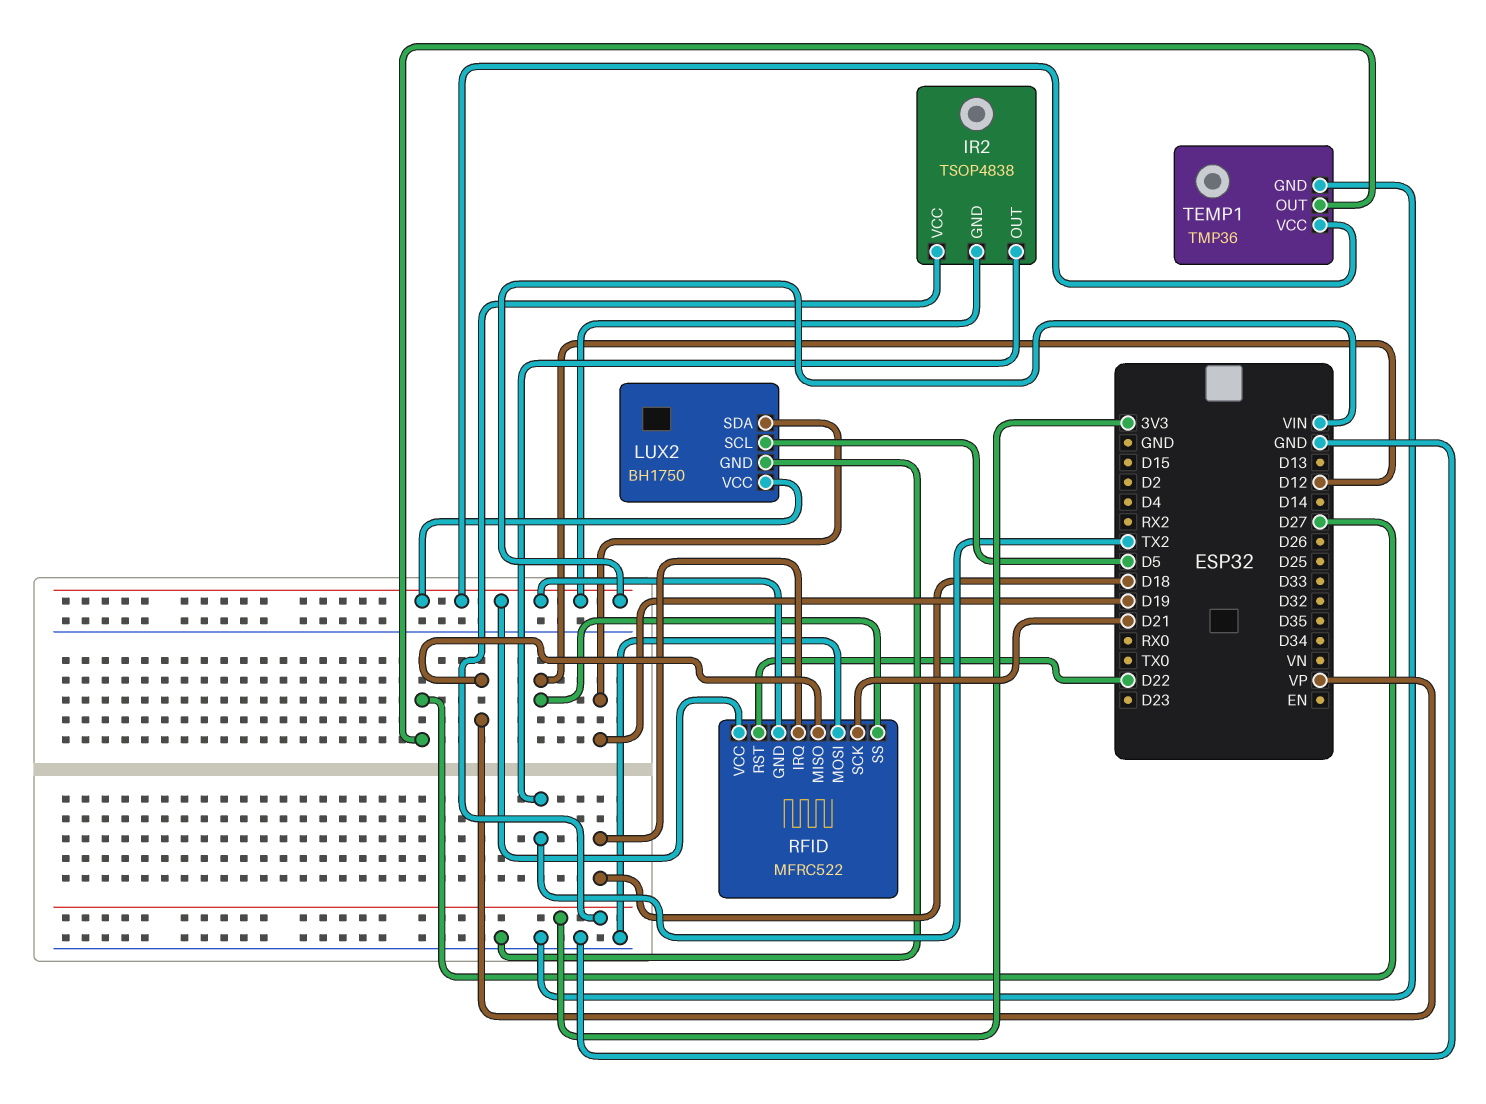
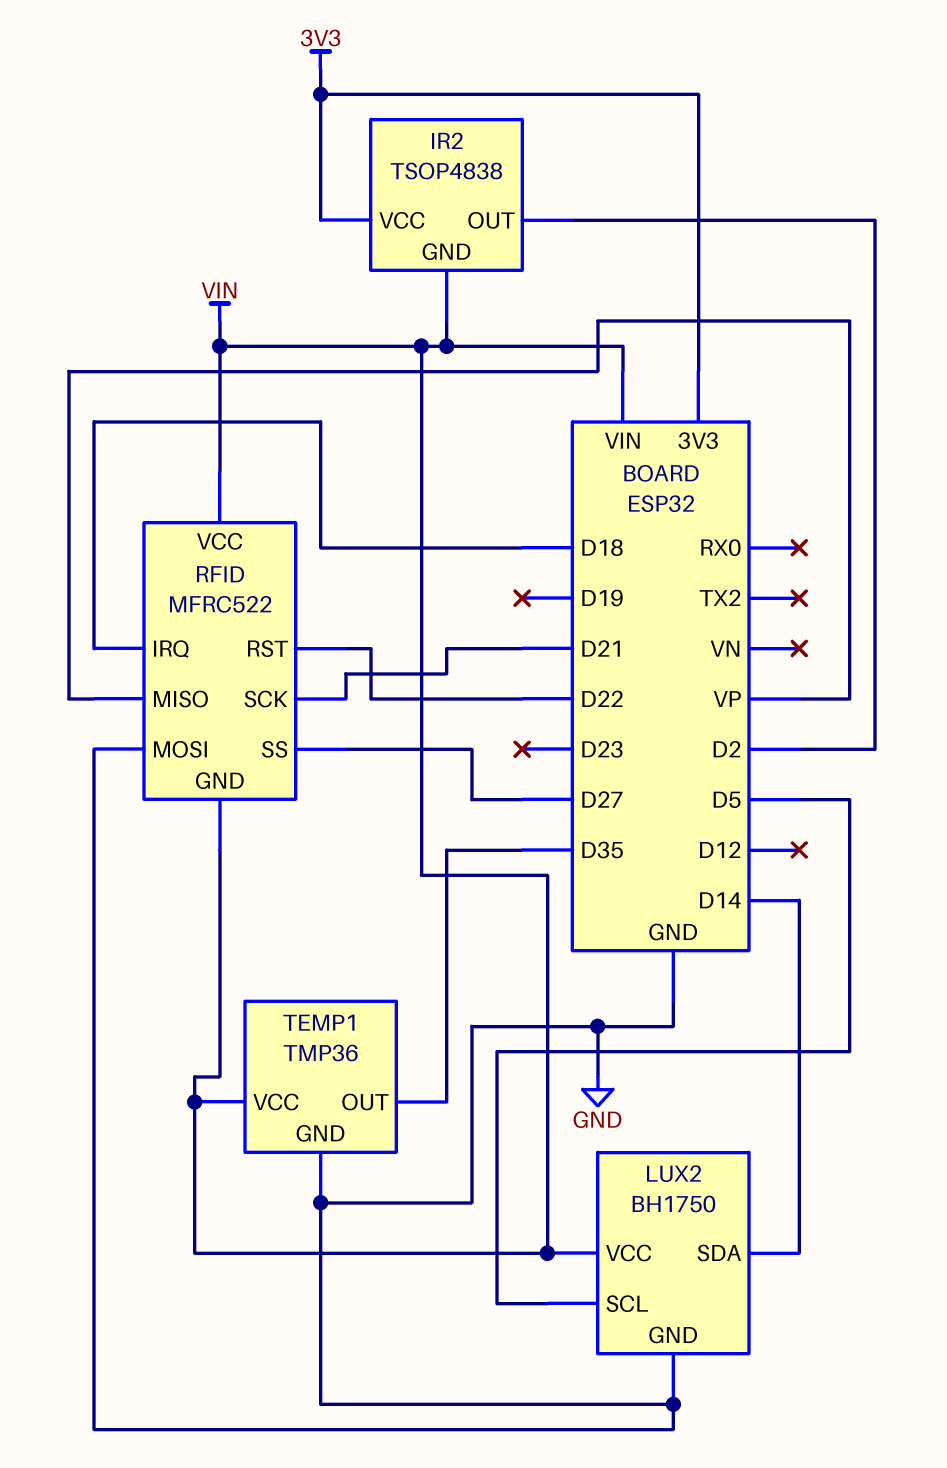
IR2 pin OUT: TX2 -> D2
LUX2 pin SDA: D19 -> D14
RFID pin SS: D12 -> D27
TEMP1 pin OUT: D27 -> D35

